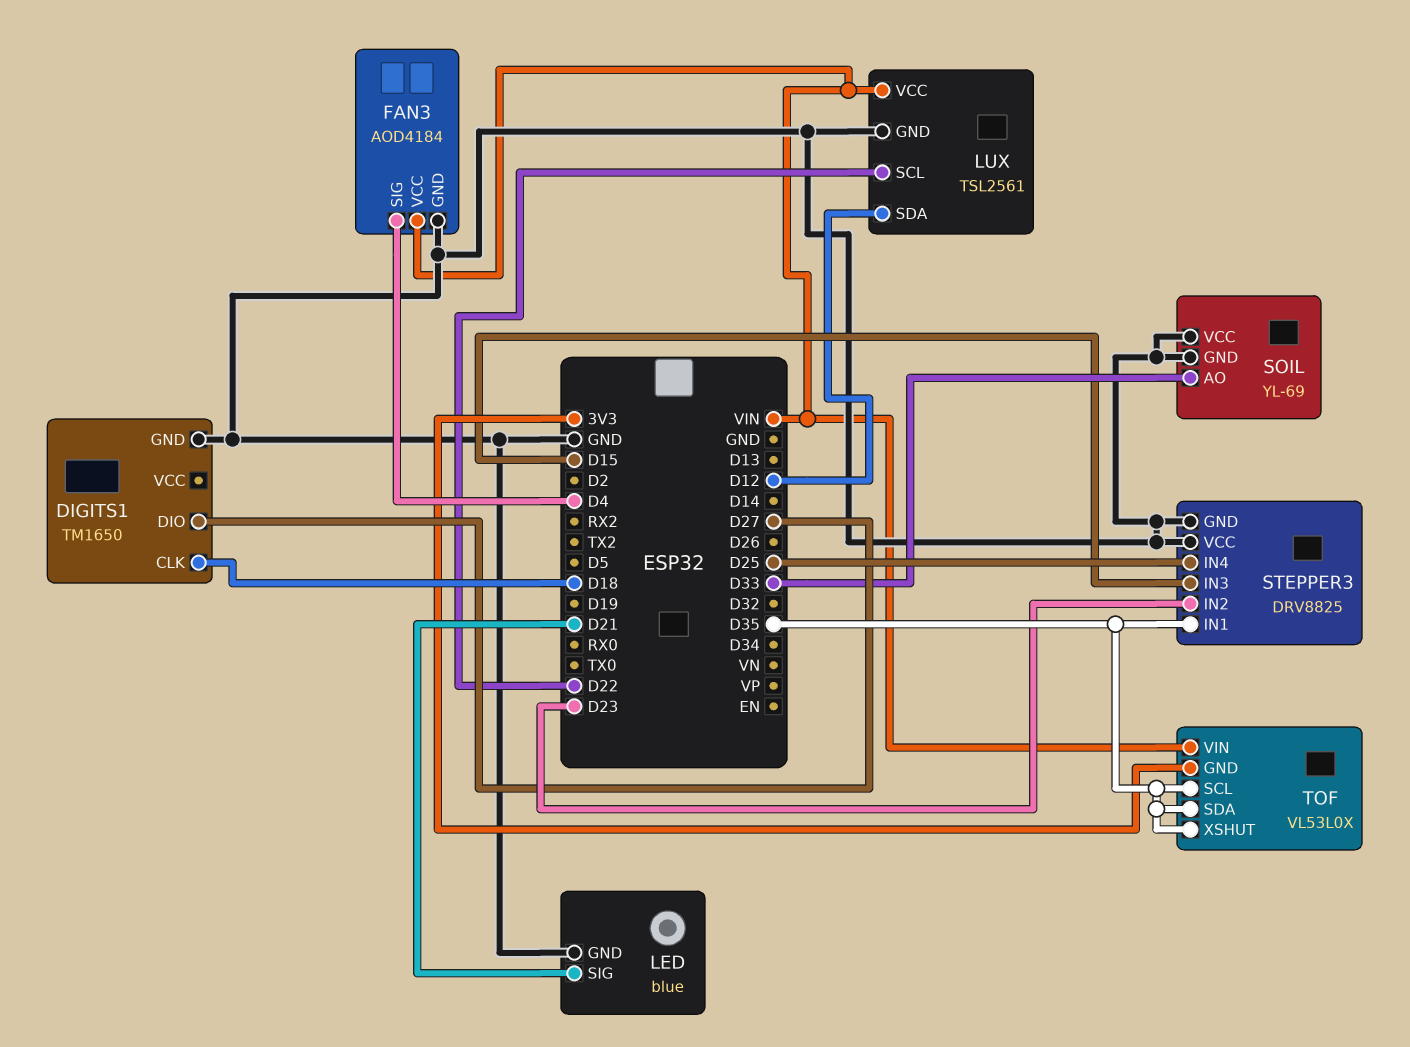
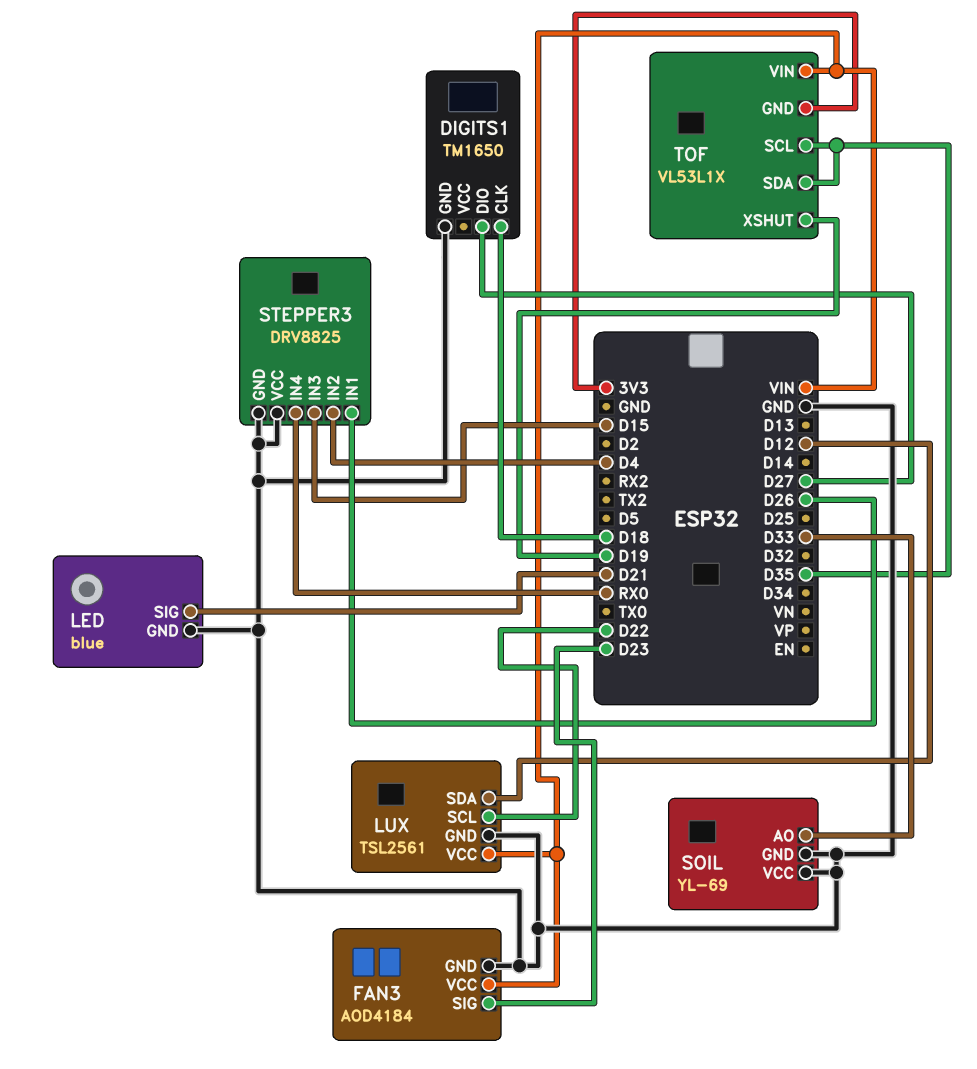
FAN3 pin SIG: D4 -> D23
STEPPER3 pin IN1: D35 -> D26
STEPPER3 pin IN2: D23 -> D4
STEPPER3 pin IN4: D25 -> RX0
TOF: VL53L0X -> VL53L1X
TOF pin XSHUT: D35 -> D19

